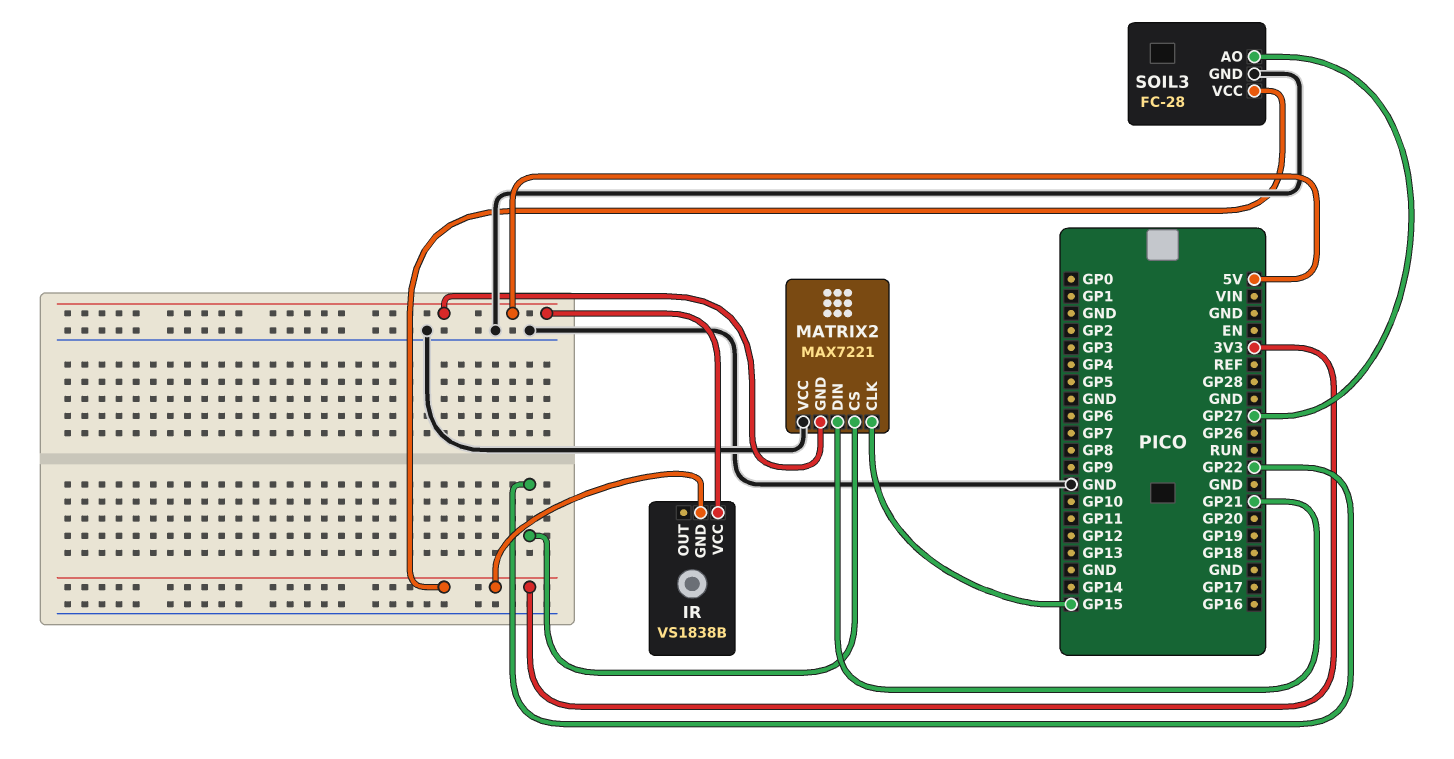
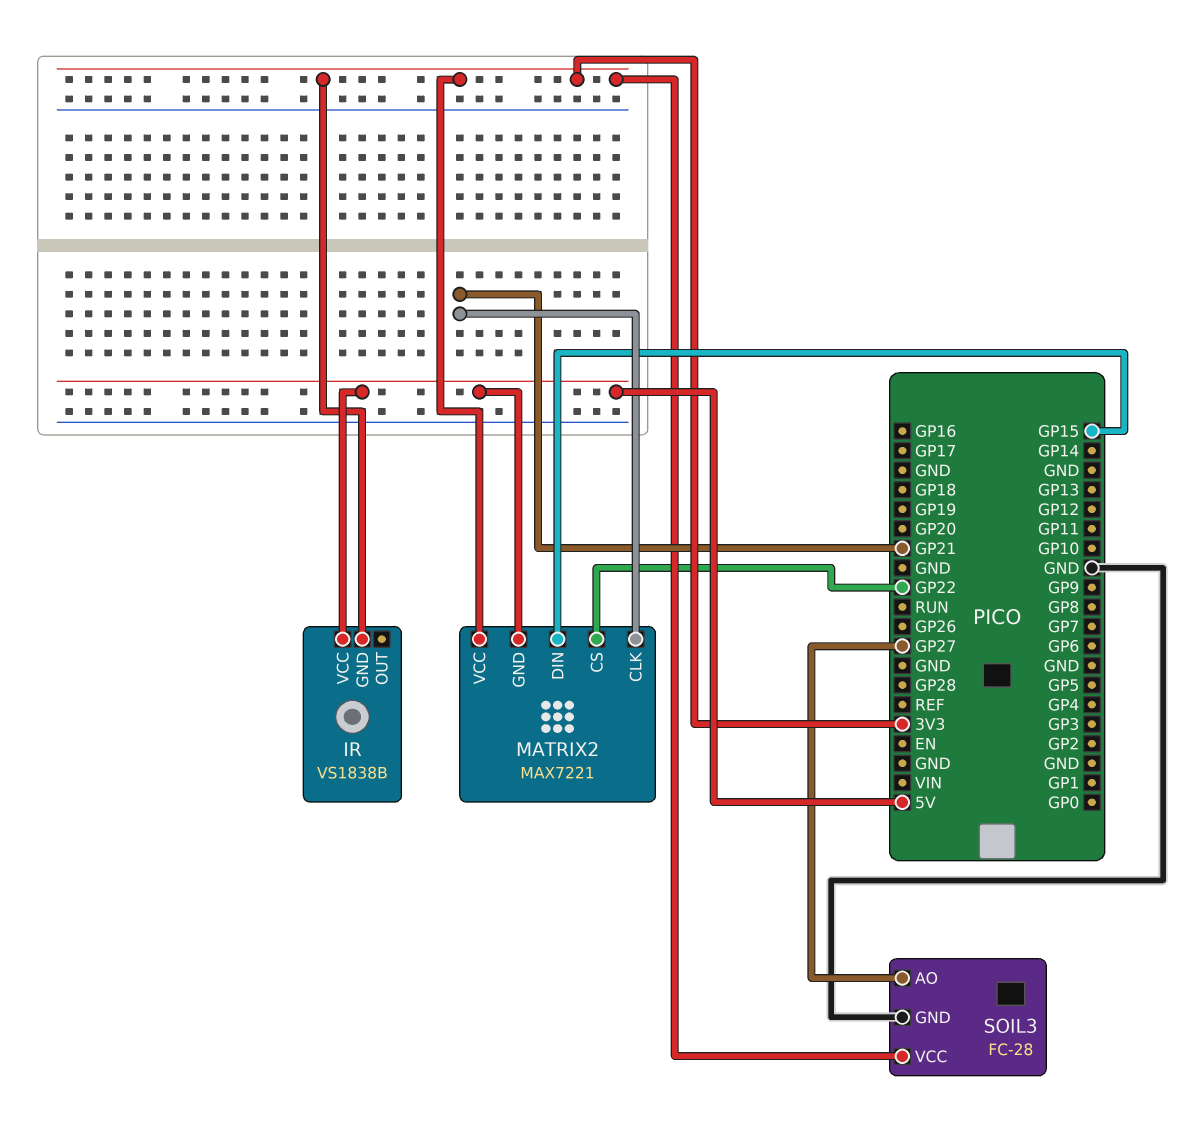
MATRIX2 pin CLK: GP15 -> GP21
MATRIX2 pin DIN: GP21 -> GP15
MATRIX2 pin VCC: GND -> 3V3

